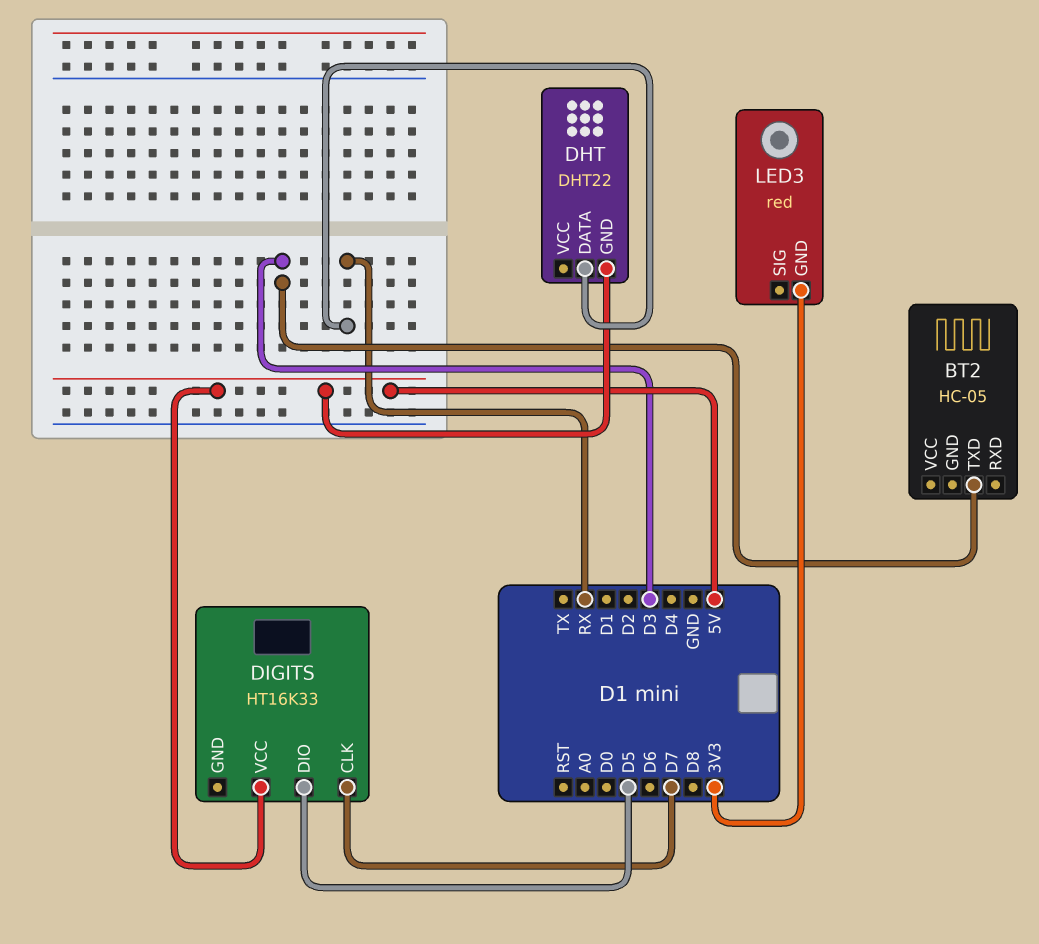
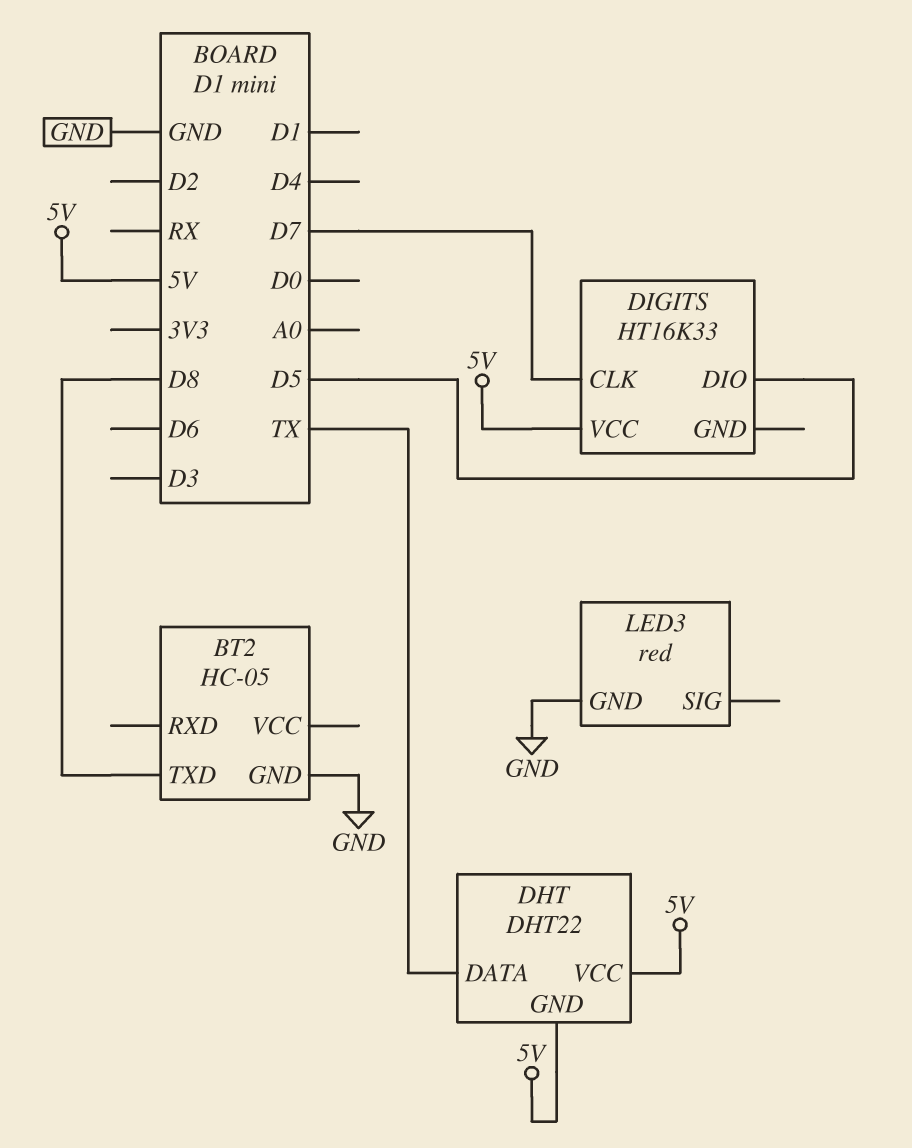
BT2 pin GND: none -> GND
BT2 pin TXD: D3 -> D8
DHT pin DATA: RX -> TX
DHT pin VCC: none -> 5V
LED3 pin GND: 3V3 -> GND

